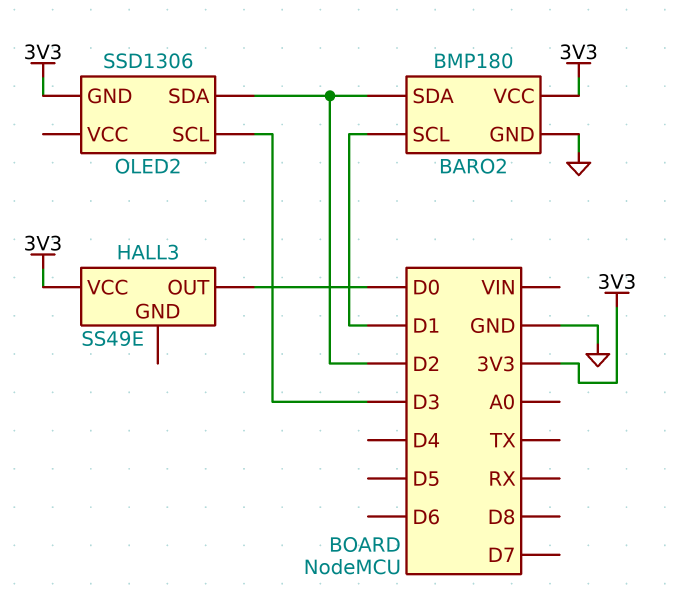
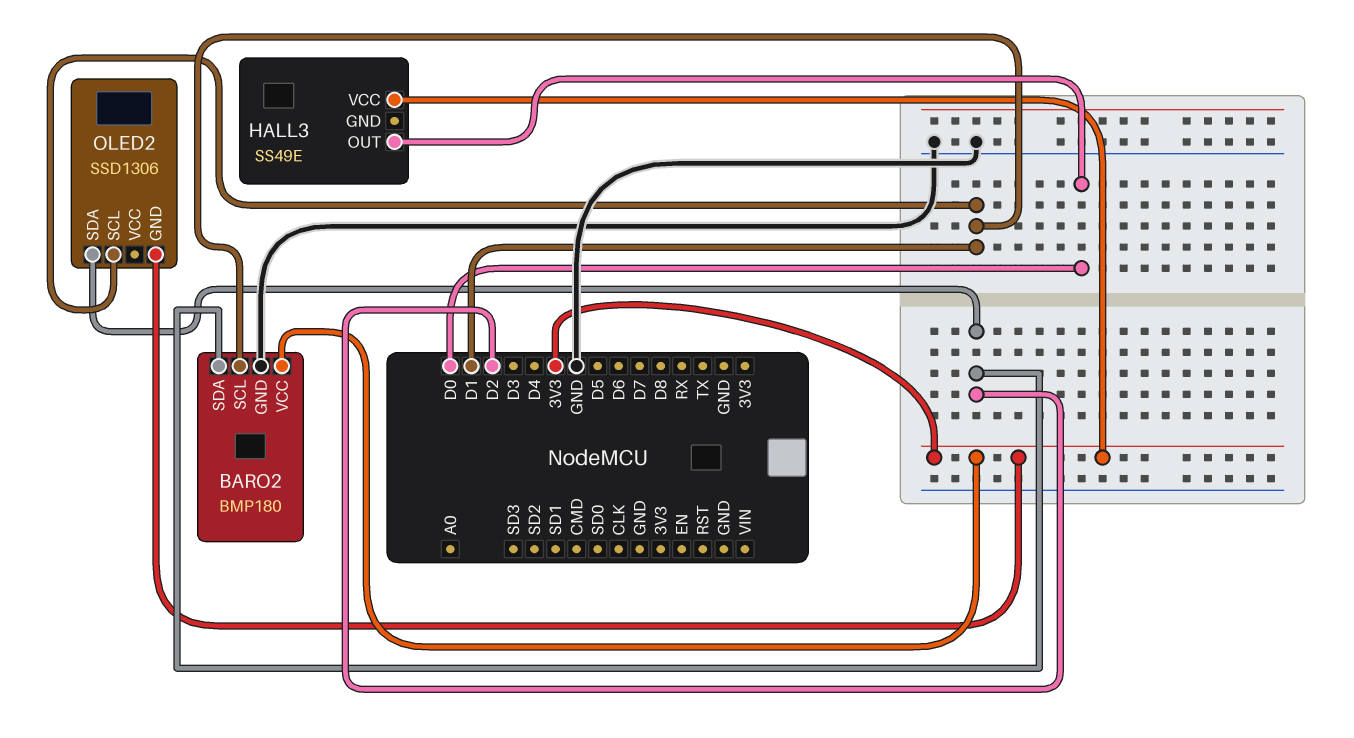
OLED2 pin SCL: D3 -> D1

